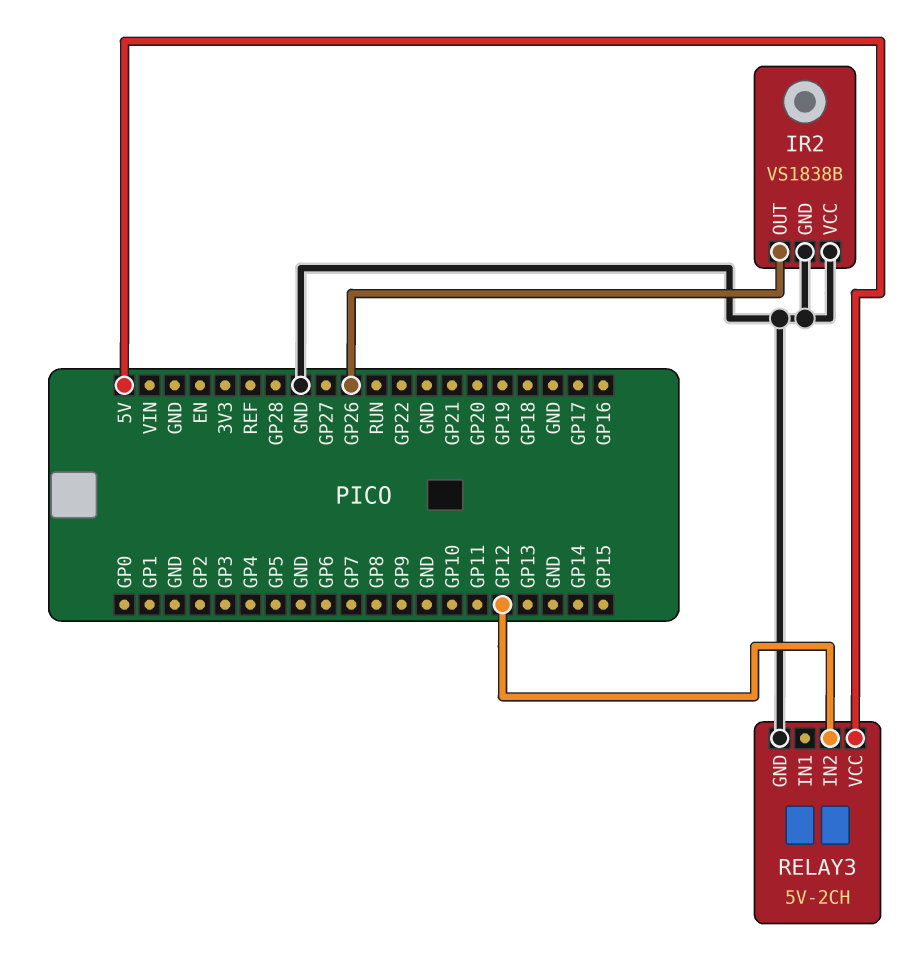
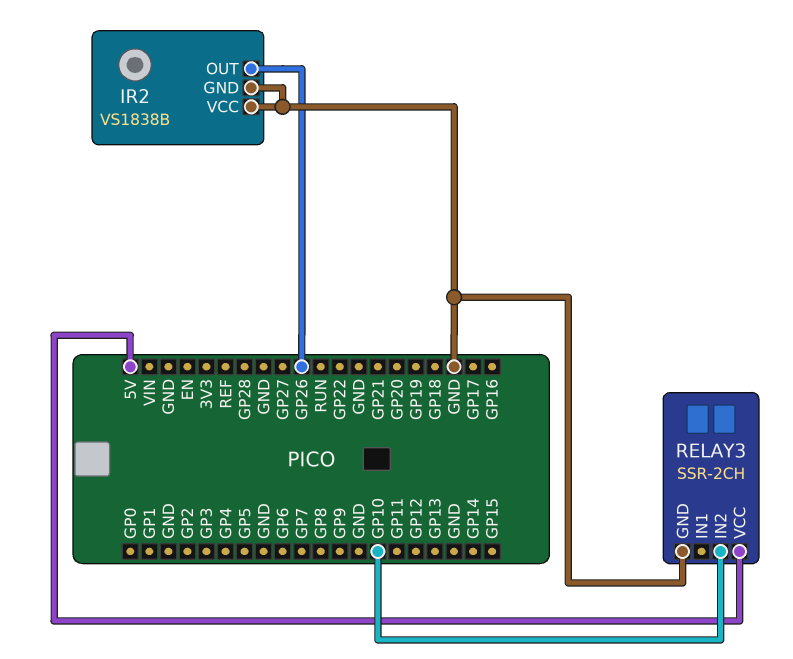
RELAY3: 5V-2CH -> SSR-2CH
RELAY3 pin IN2: GP12 -> GP10

